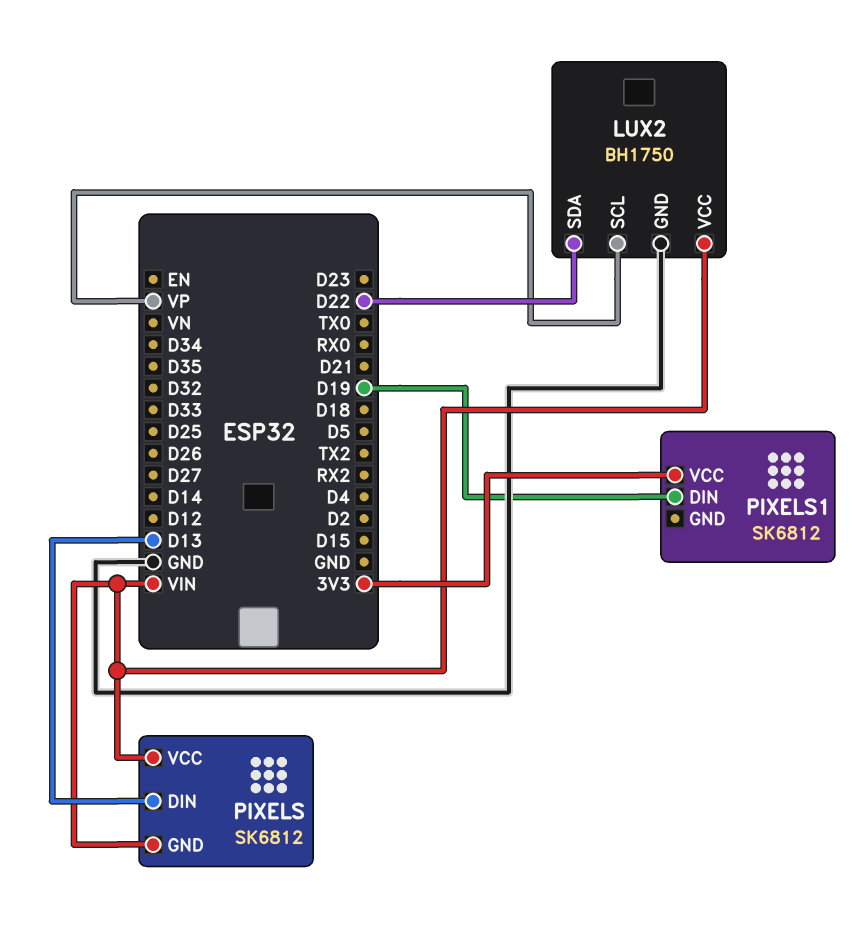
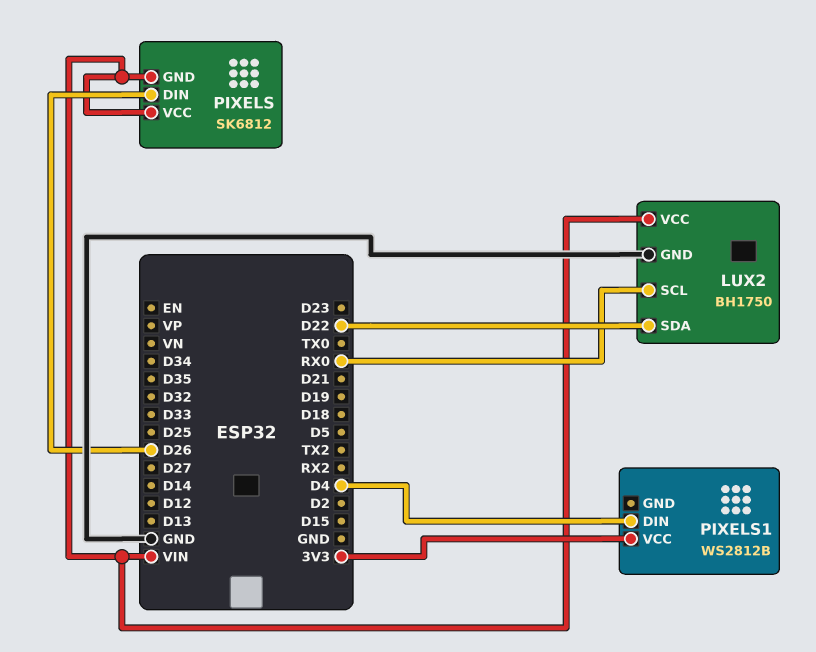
LUX2 pin SCL: VP -> RX0
PIXELS pin DIN: D13 -> D26
PIXELS1: SK6812 -> WS2812B
PIXELS1 pin DIN: D19 -> D4

